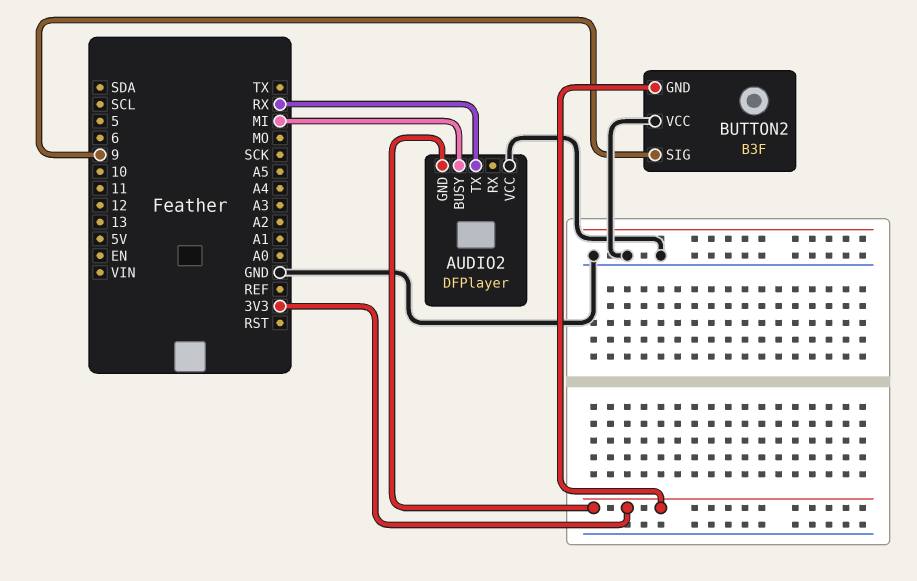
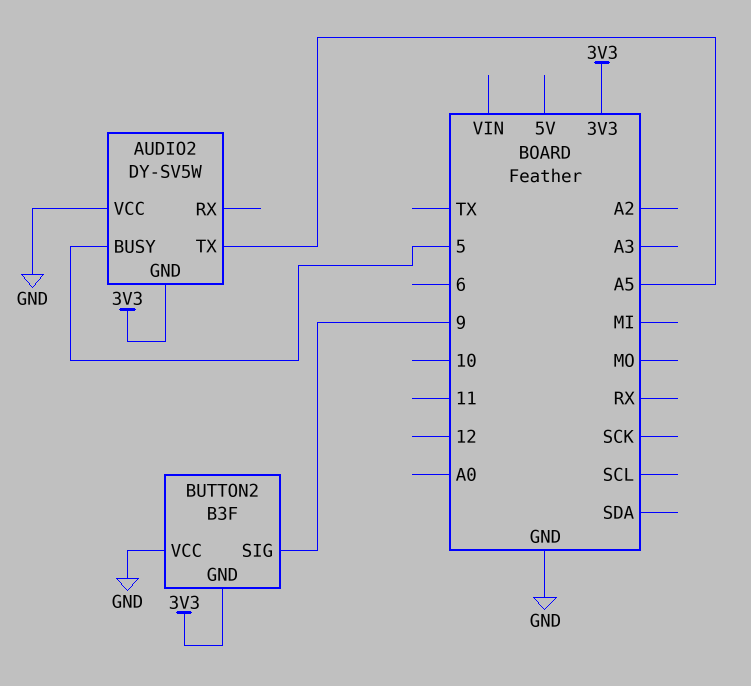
AUDIO2: DFPlayer -> DY-SV5W
AUDIO2 pin BUSY: MI -> 5
AUDIO2 pin TX: RX -> A5

